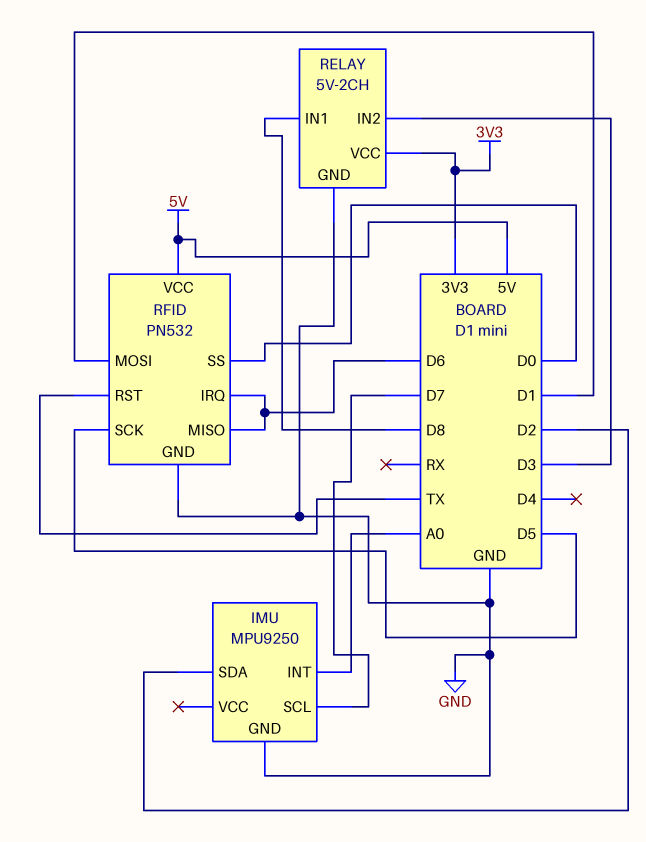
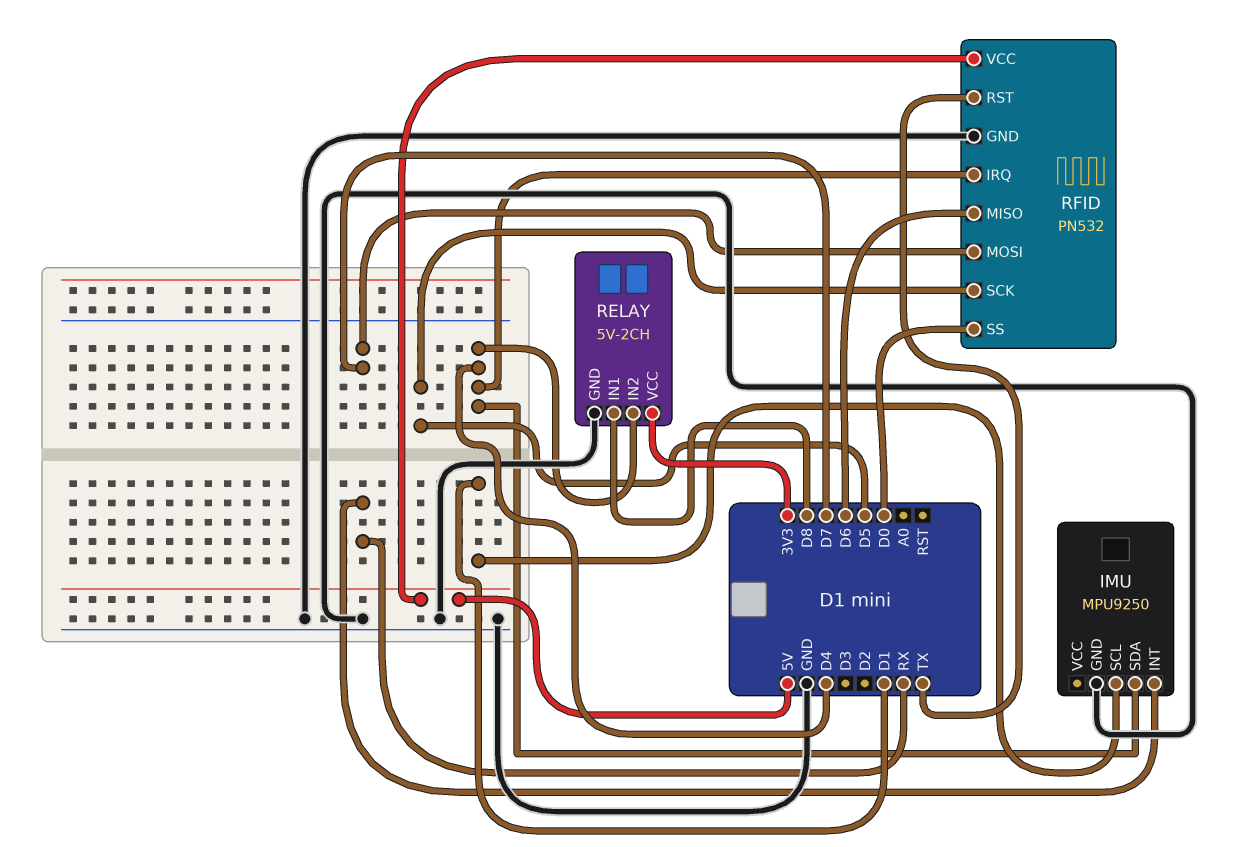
IMU pin INT: A0 -> RX
IMU pin SCL: D7 -> D1
IMU pin SDA: D2 -> D4
RELAY pin IN2: D3 -> D4
RFID pin IRQ: D6 -> D4
RFID pin MOSI: D1 -> D7

